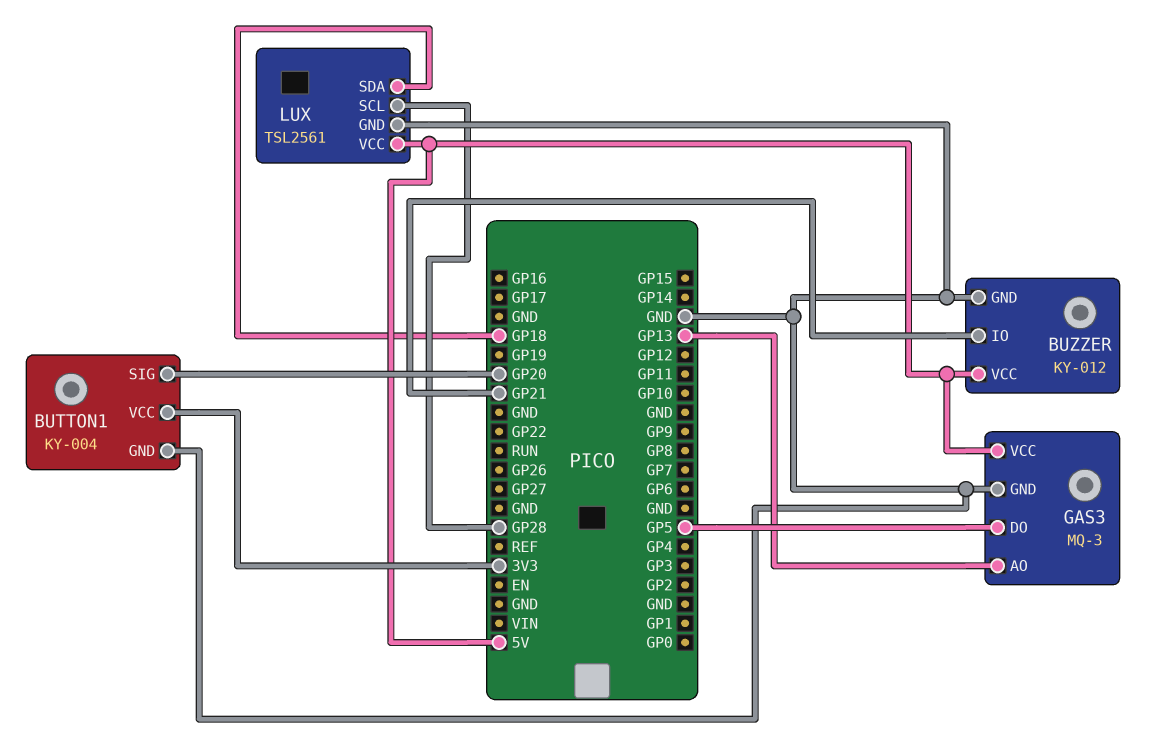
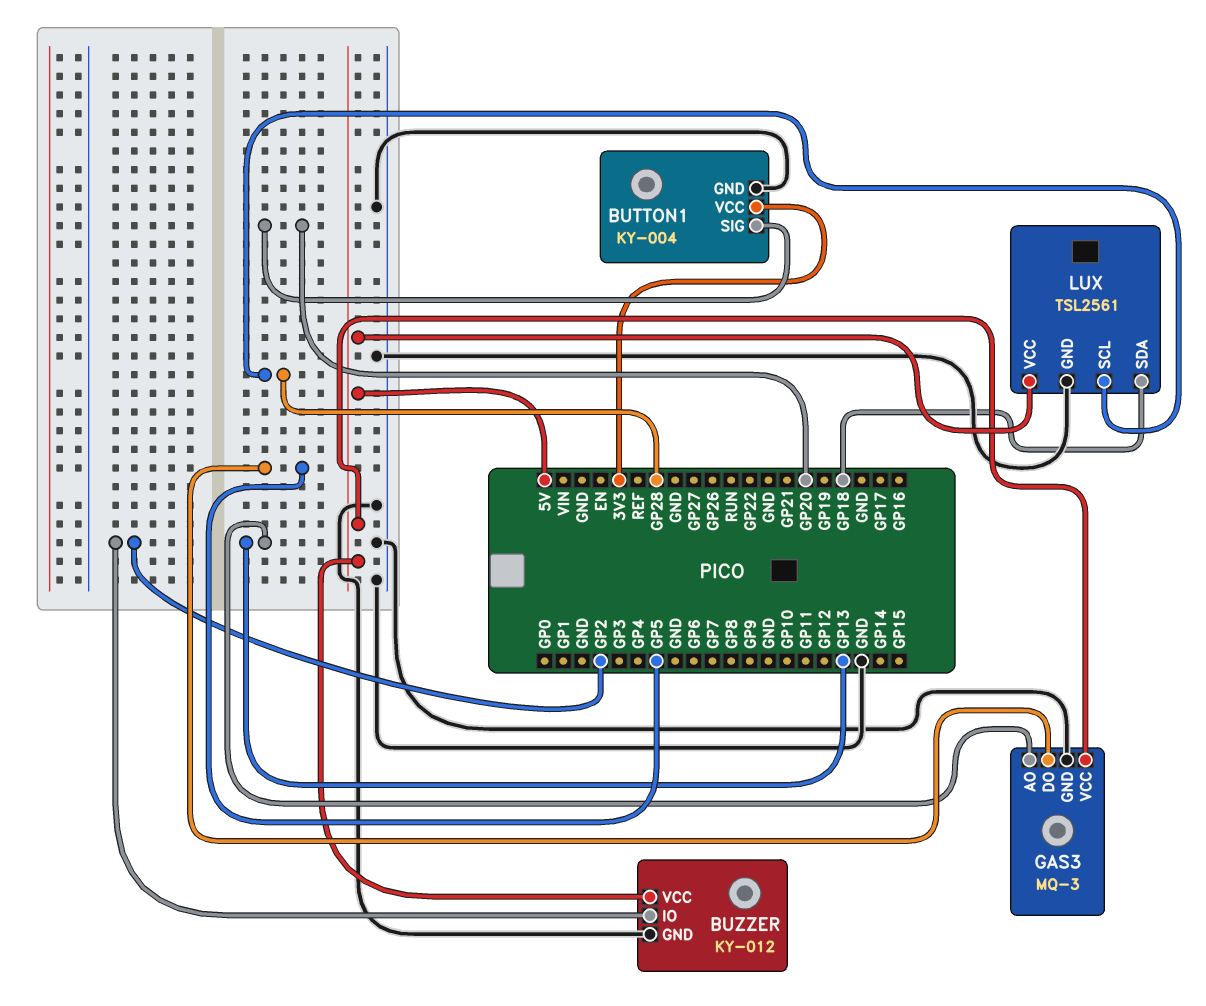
BUZZER pin IO: GP21 -> GP2

